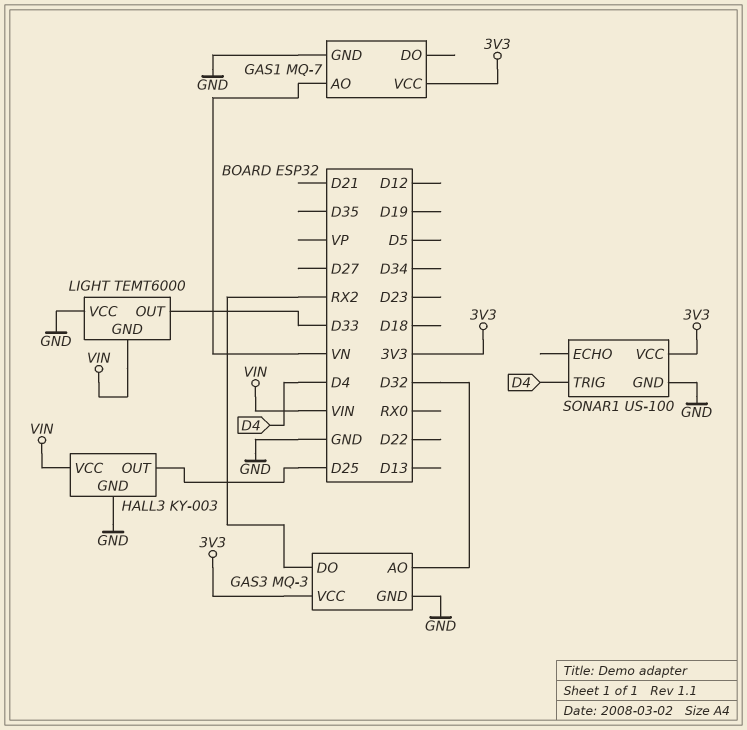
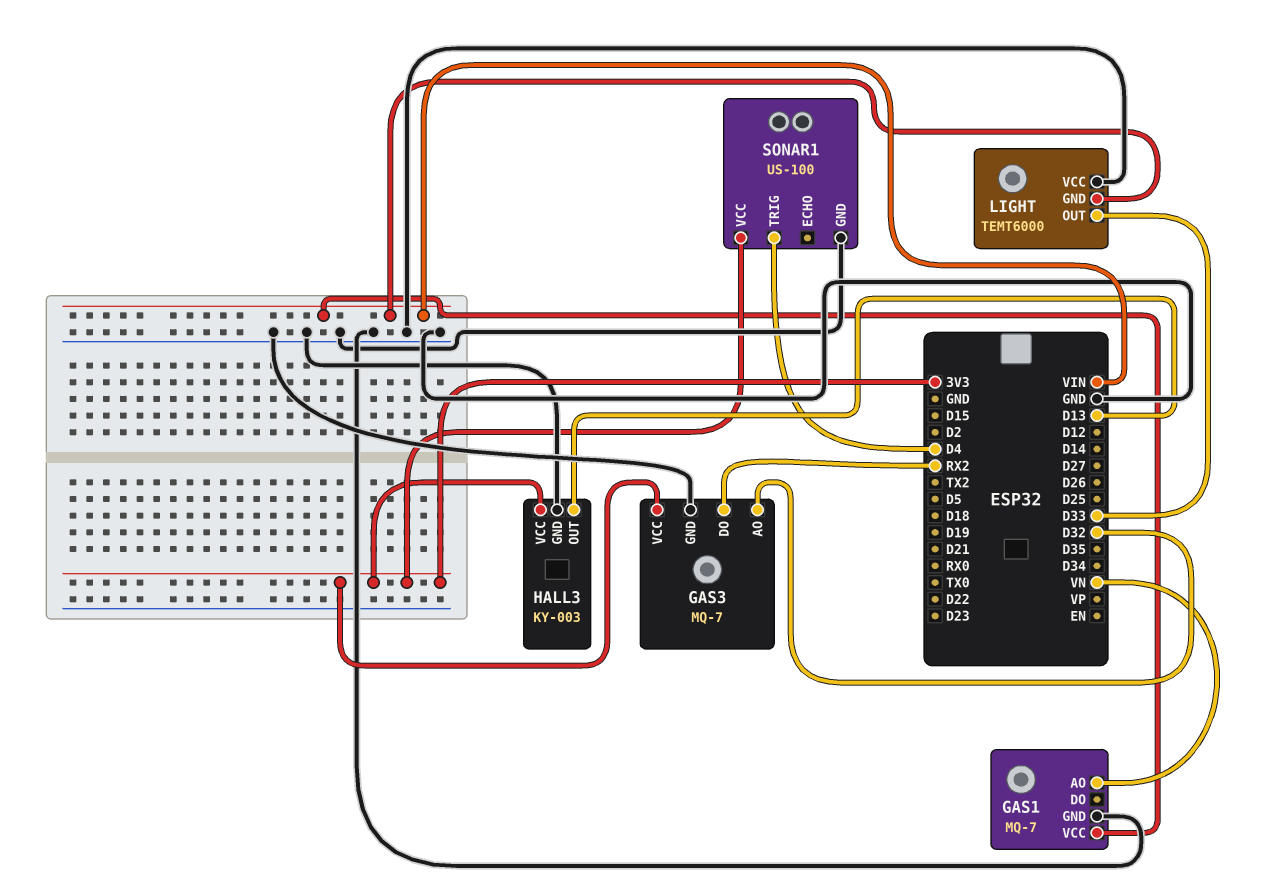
GAS1 pin VCC: 3V3 -> VIN
GAS3: MQ-3 -> MQ-7
HALL3 pin OUT: D25 -> D13
HALL3 pin VCC: VIN -> 3V3

